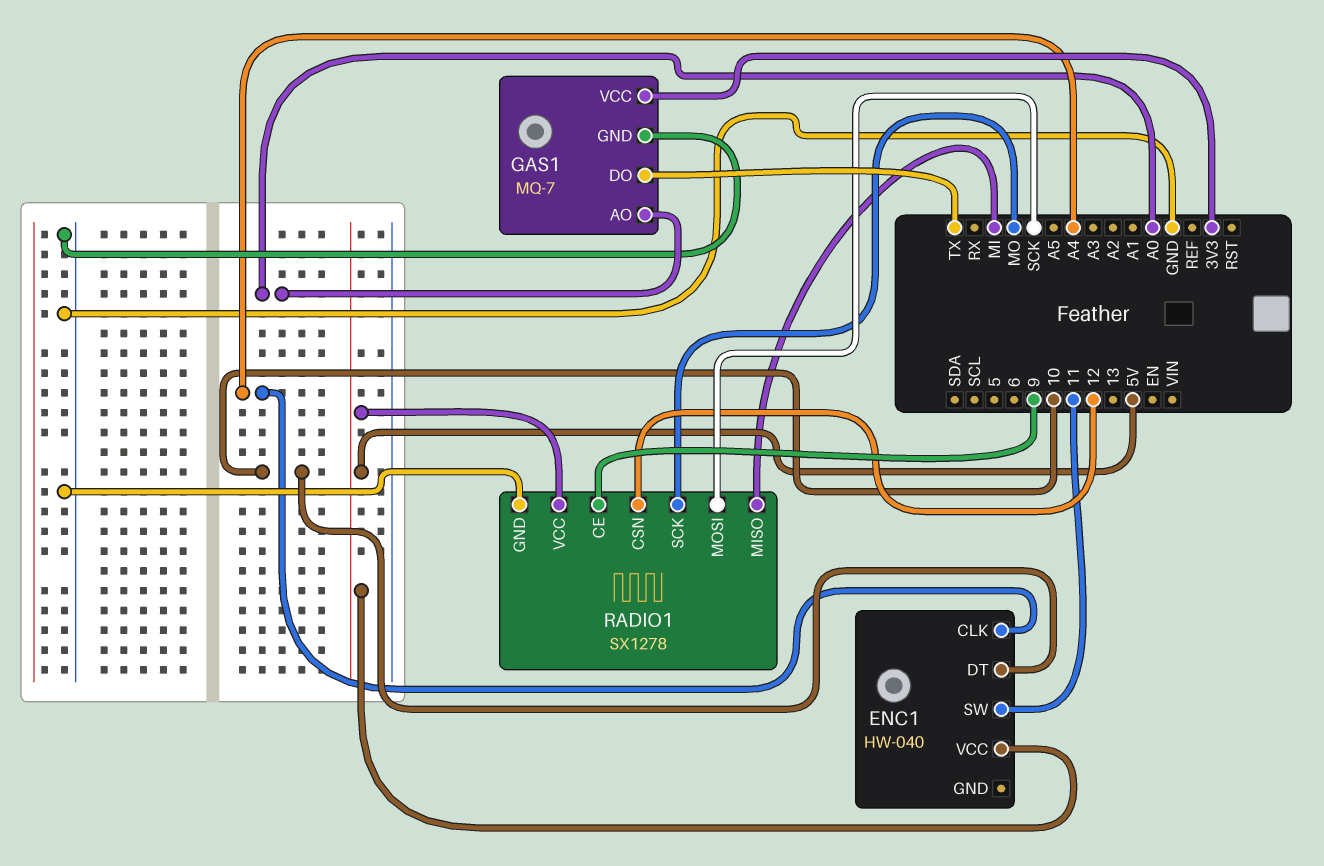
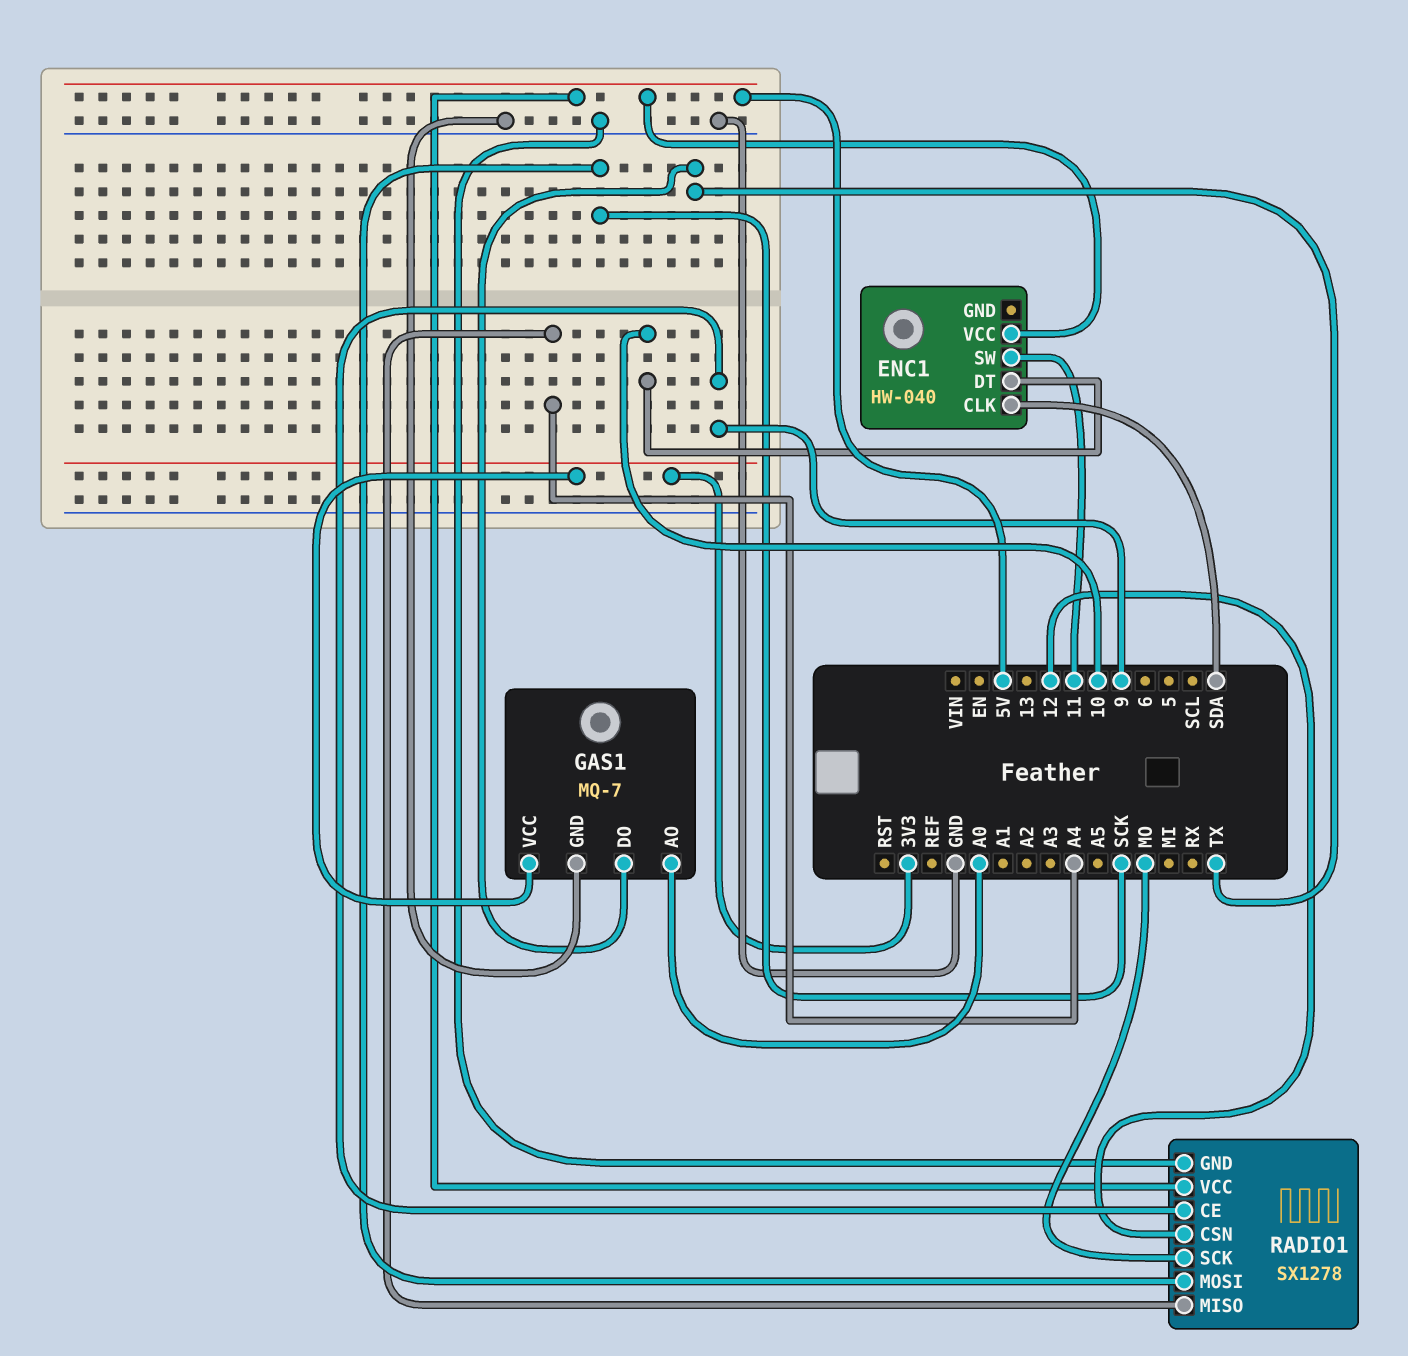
ENC1 pin CLK: A4 -> SDA
RADIO1 pin MISO: MI -> A4

